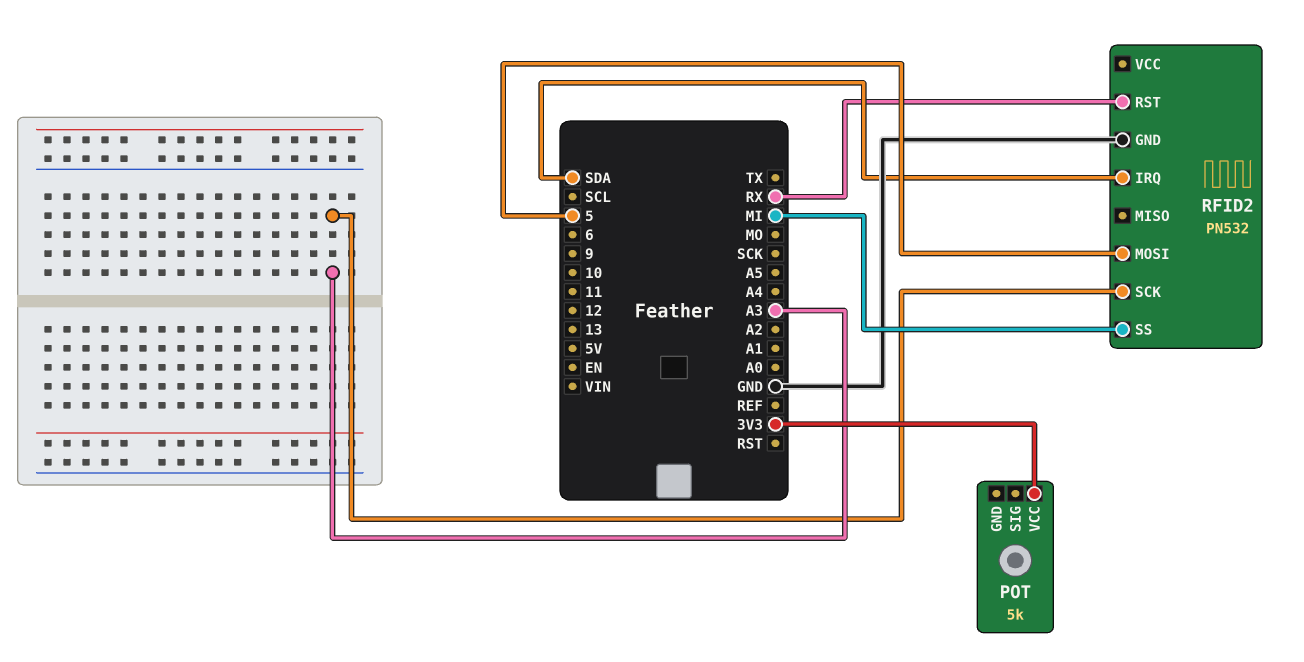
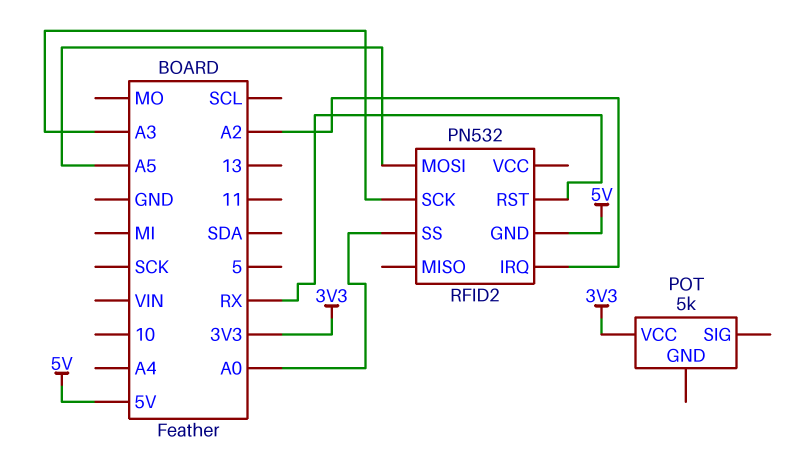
RFID2 pin GND: GND -> 5V
RFID2 pin IRQ: SDA -> A2
RFID2 pin MOSI: 5 -> A5
RFID2 pin SS: MI -> A0

